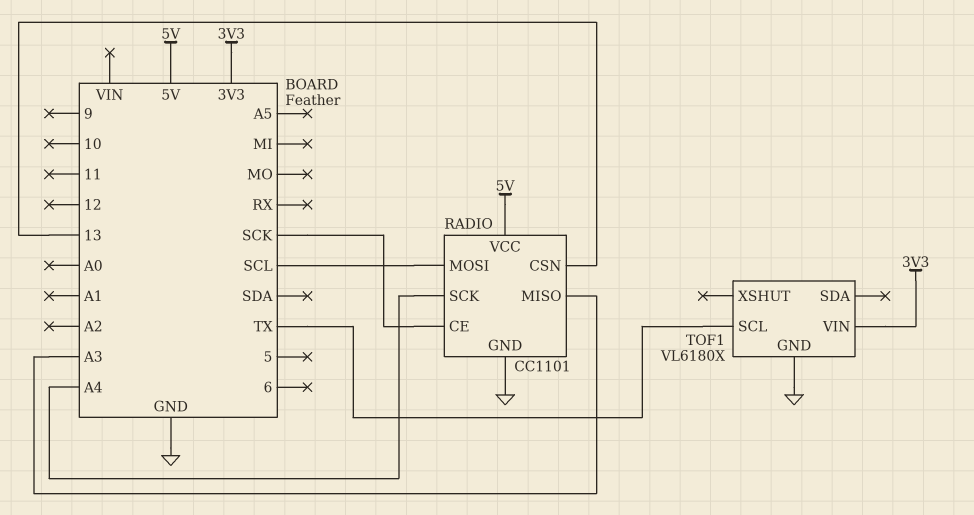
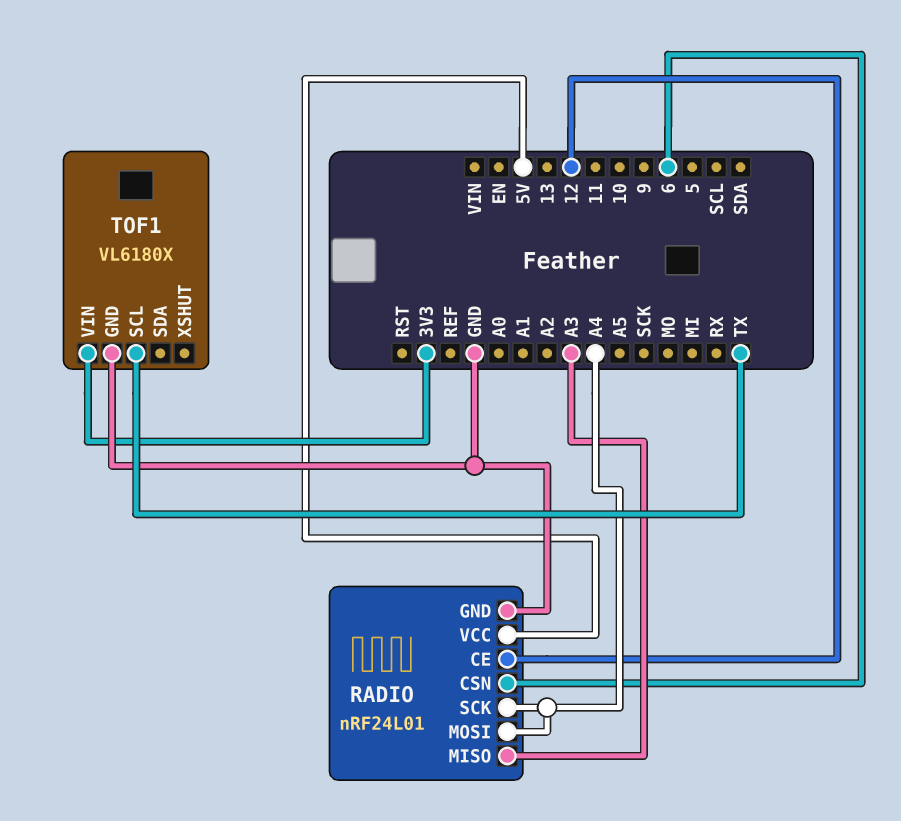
RADIO: CC1101 -> nRF24L01
RADIO pin CE: SCK -> 12
RADIO pin CSN: 13 -> 6
RADIO pin MOSI: SCL -> A4

